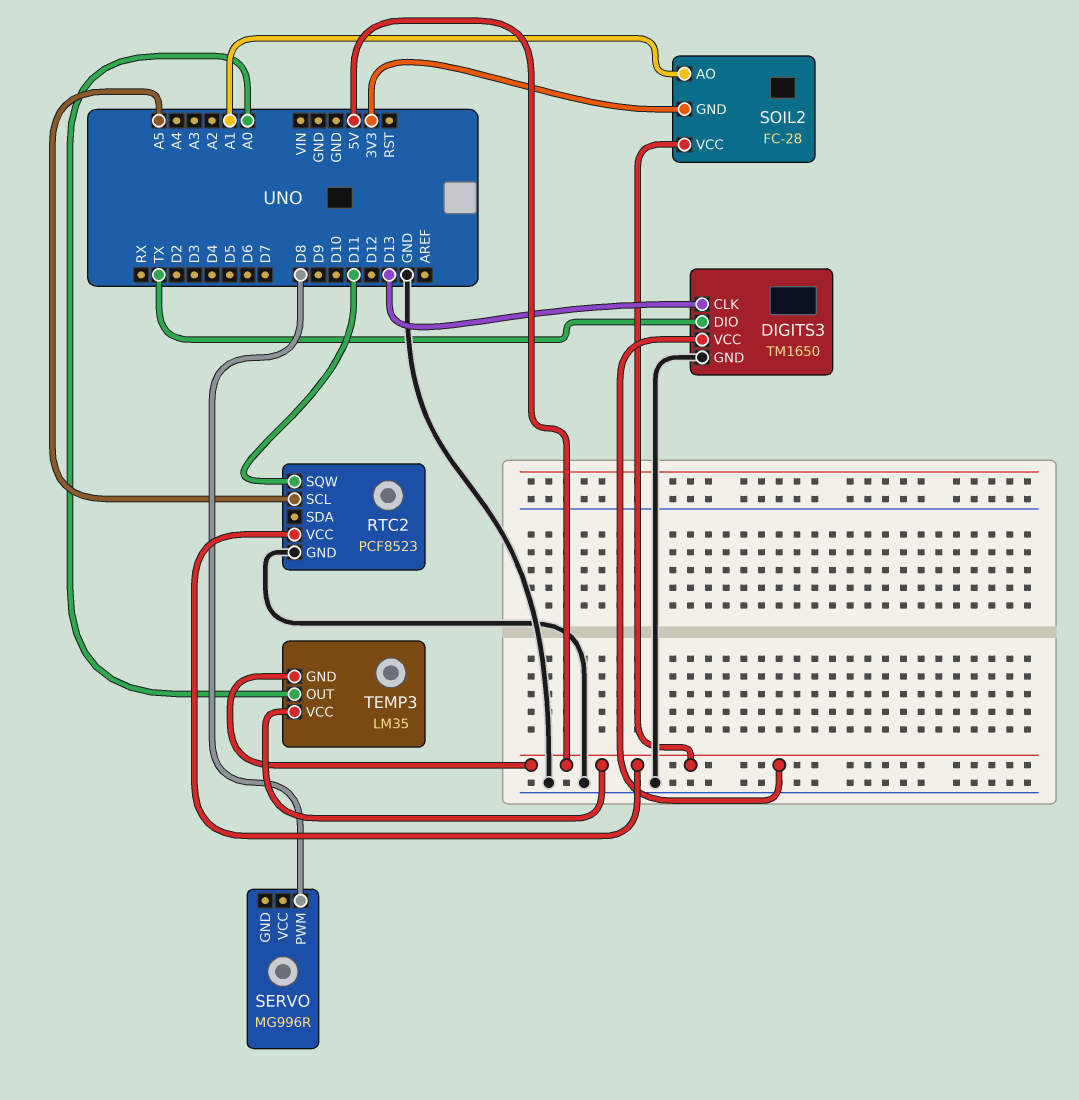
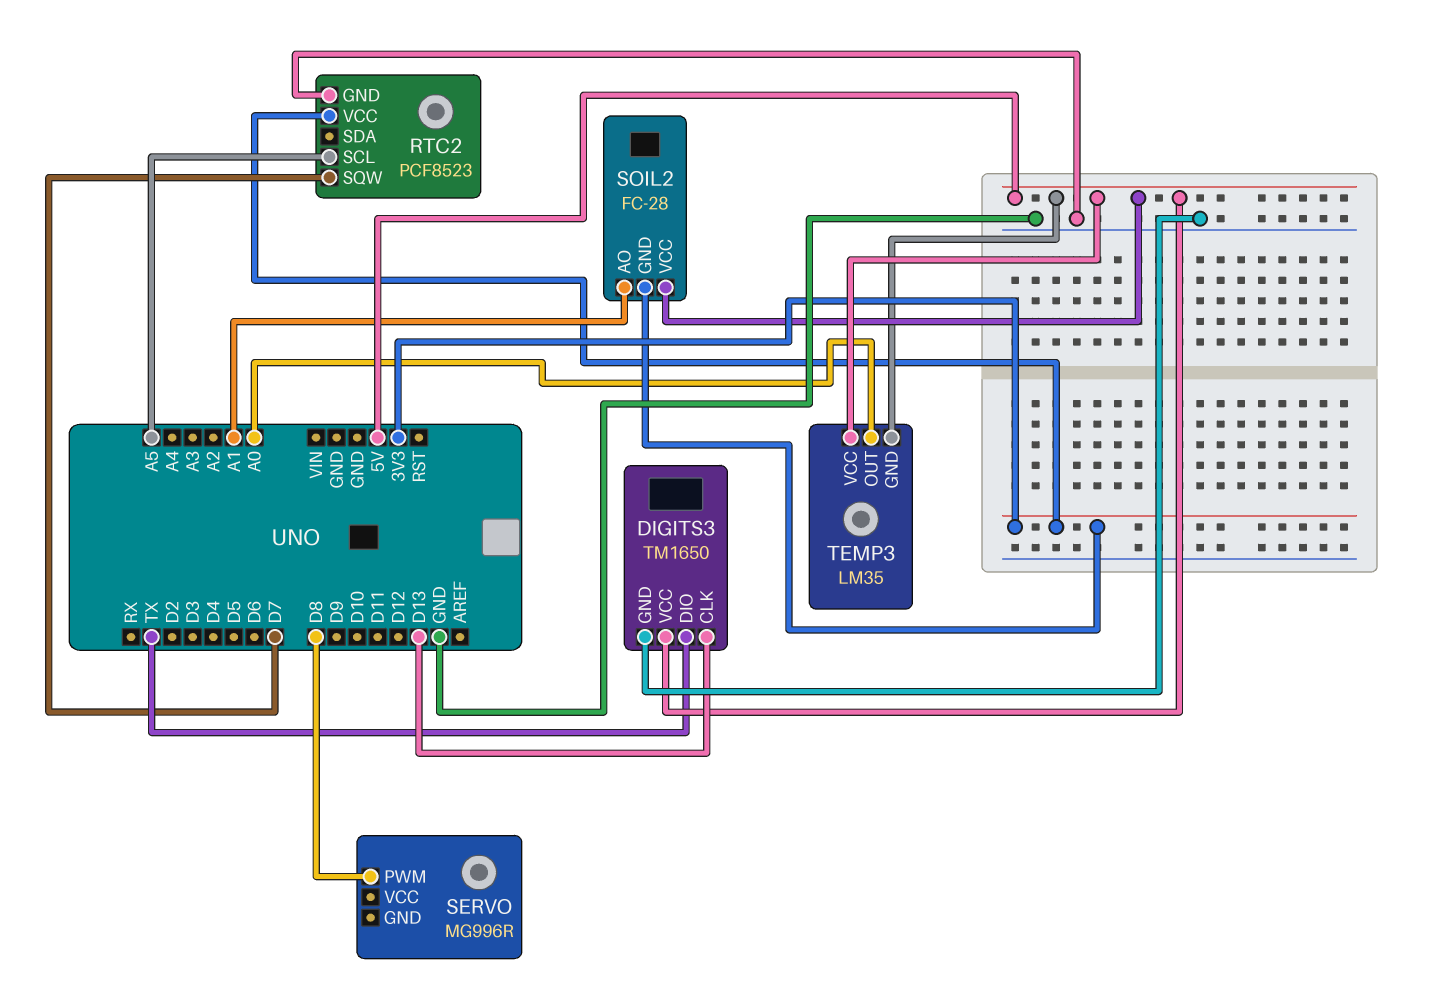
RTC2 pin SQW: D11 -> D7
RTC2 pin VCC: 5V -> 3V3

